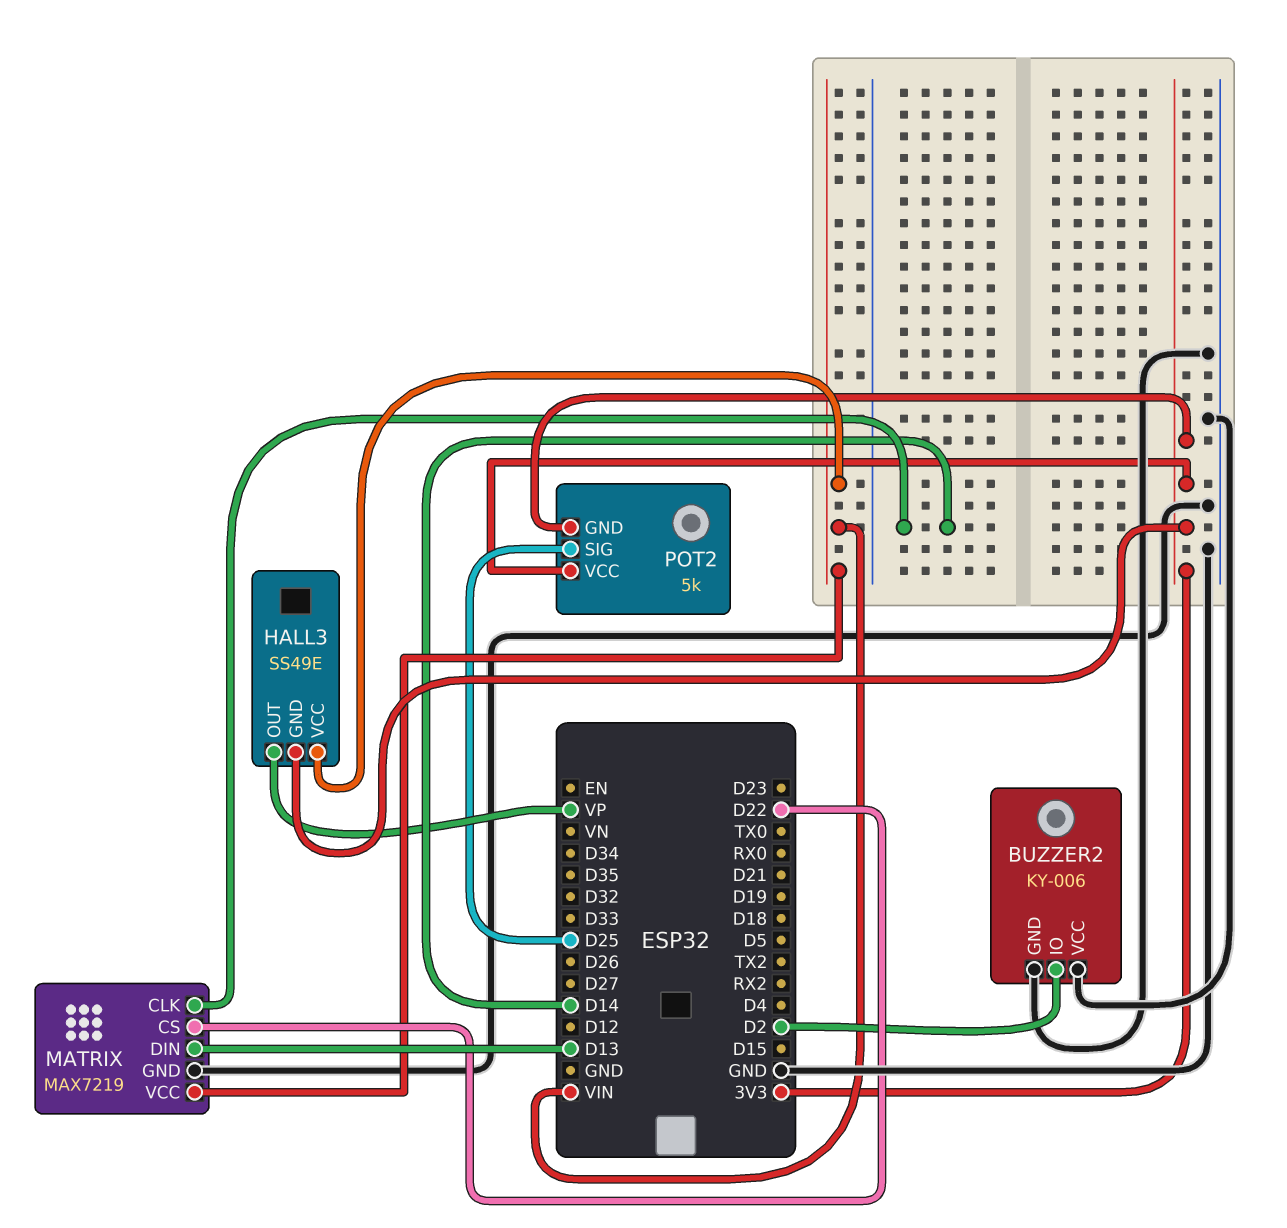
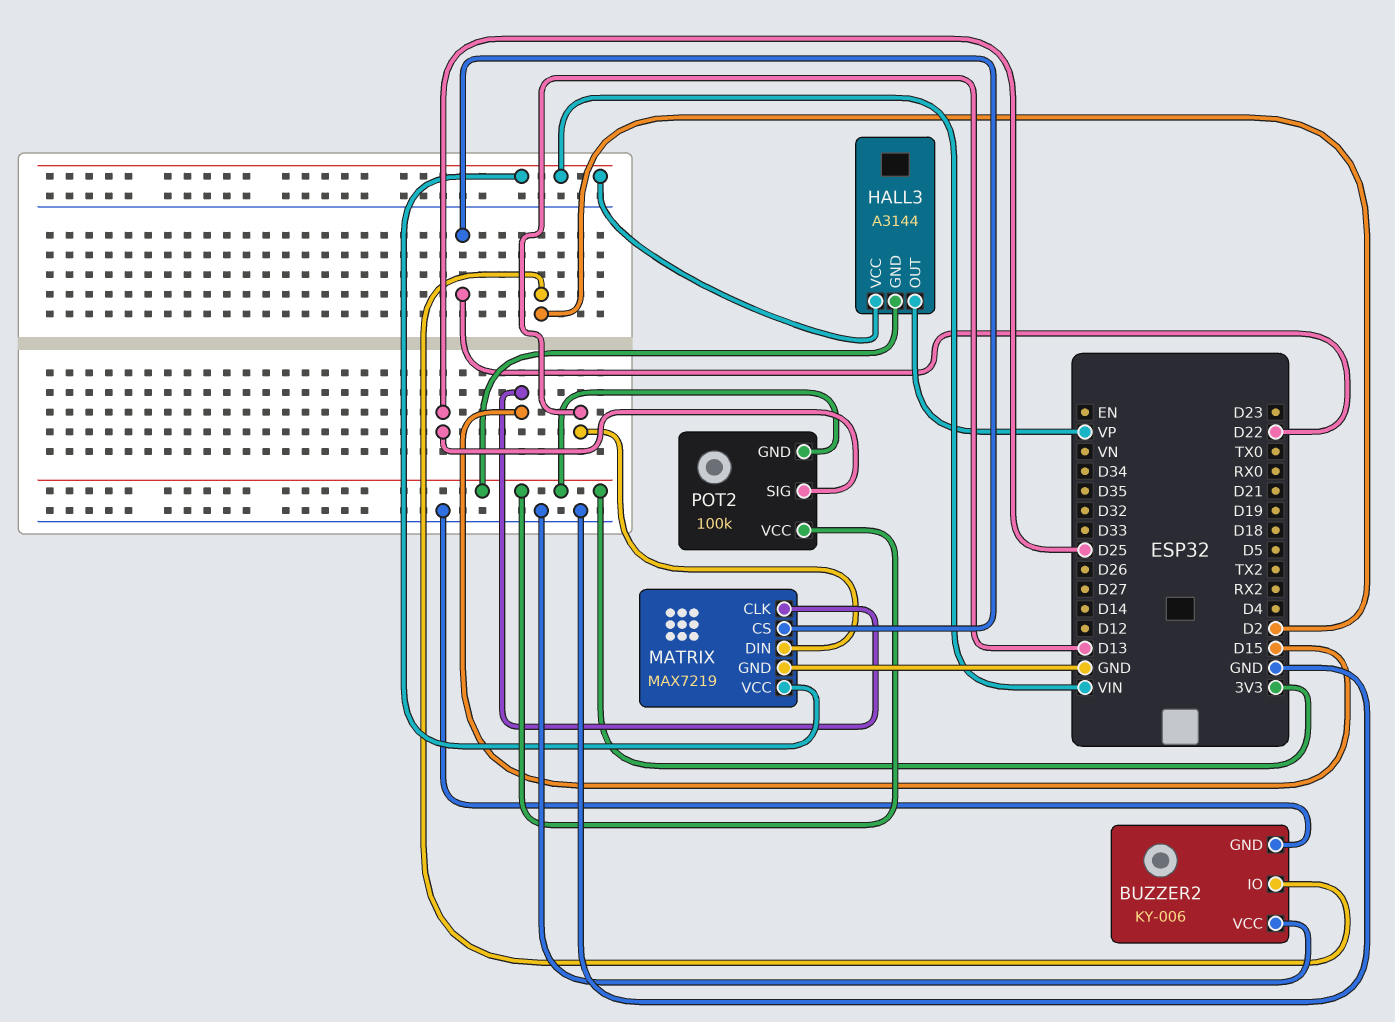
HALL3: SS49E -> A3144
MATRIX pin CLK: D14 -> D15
POT2: 5k -> 100k

